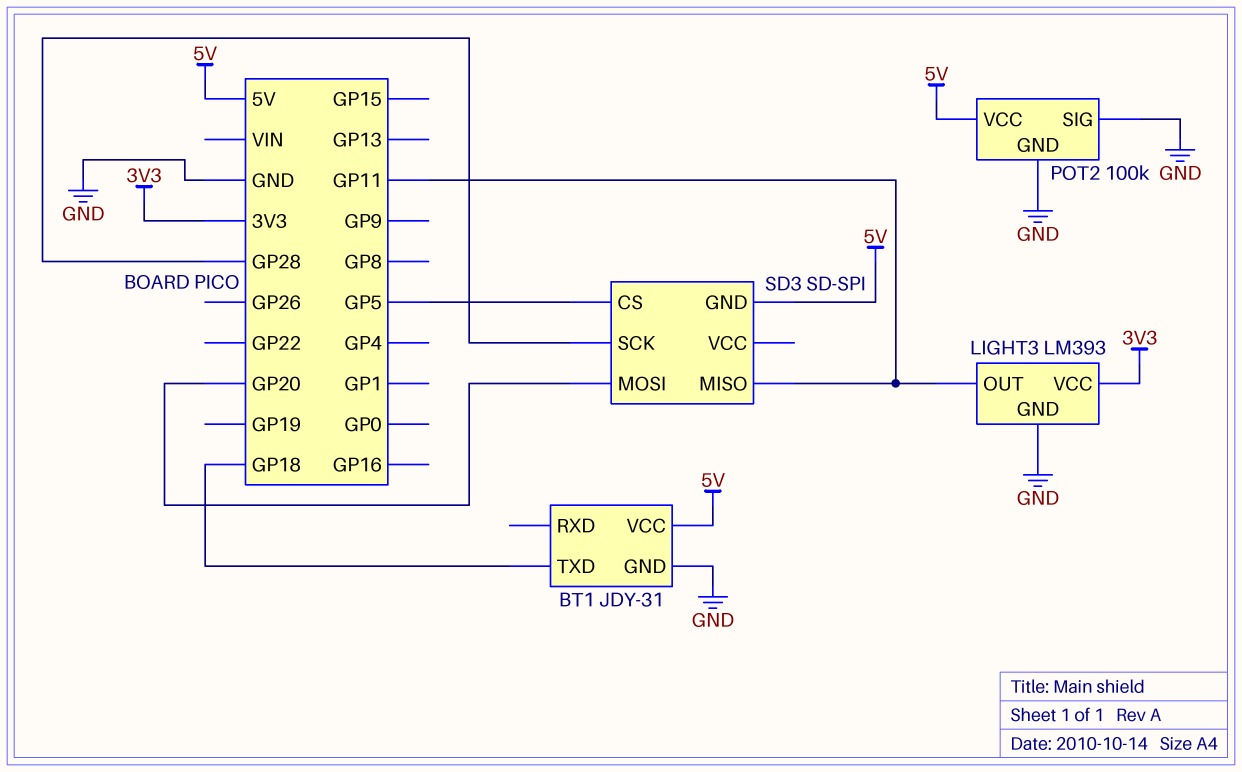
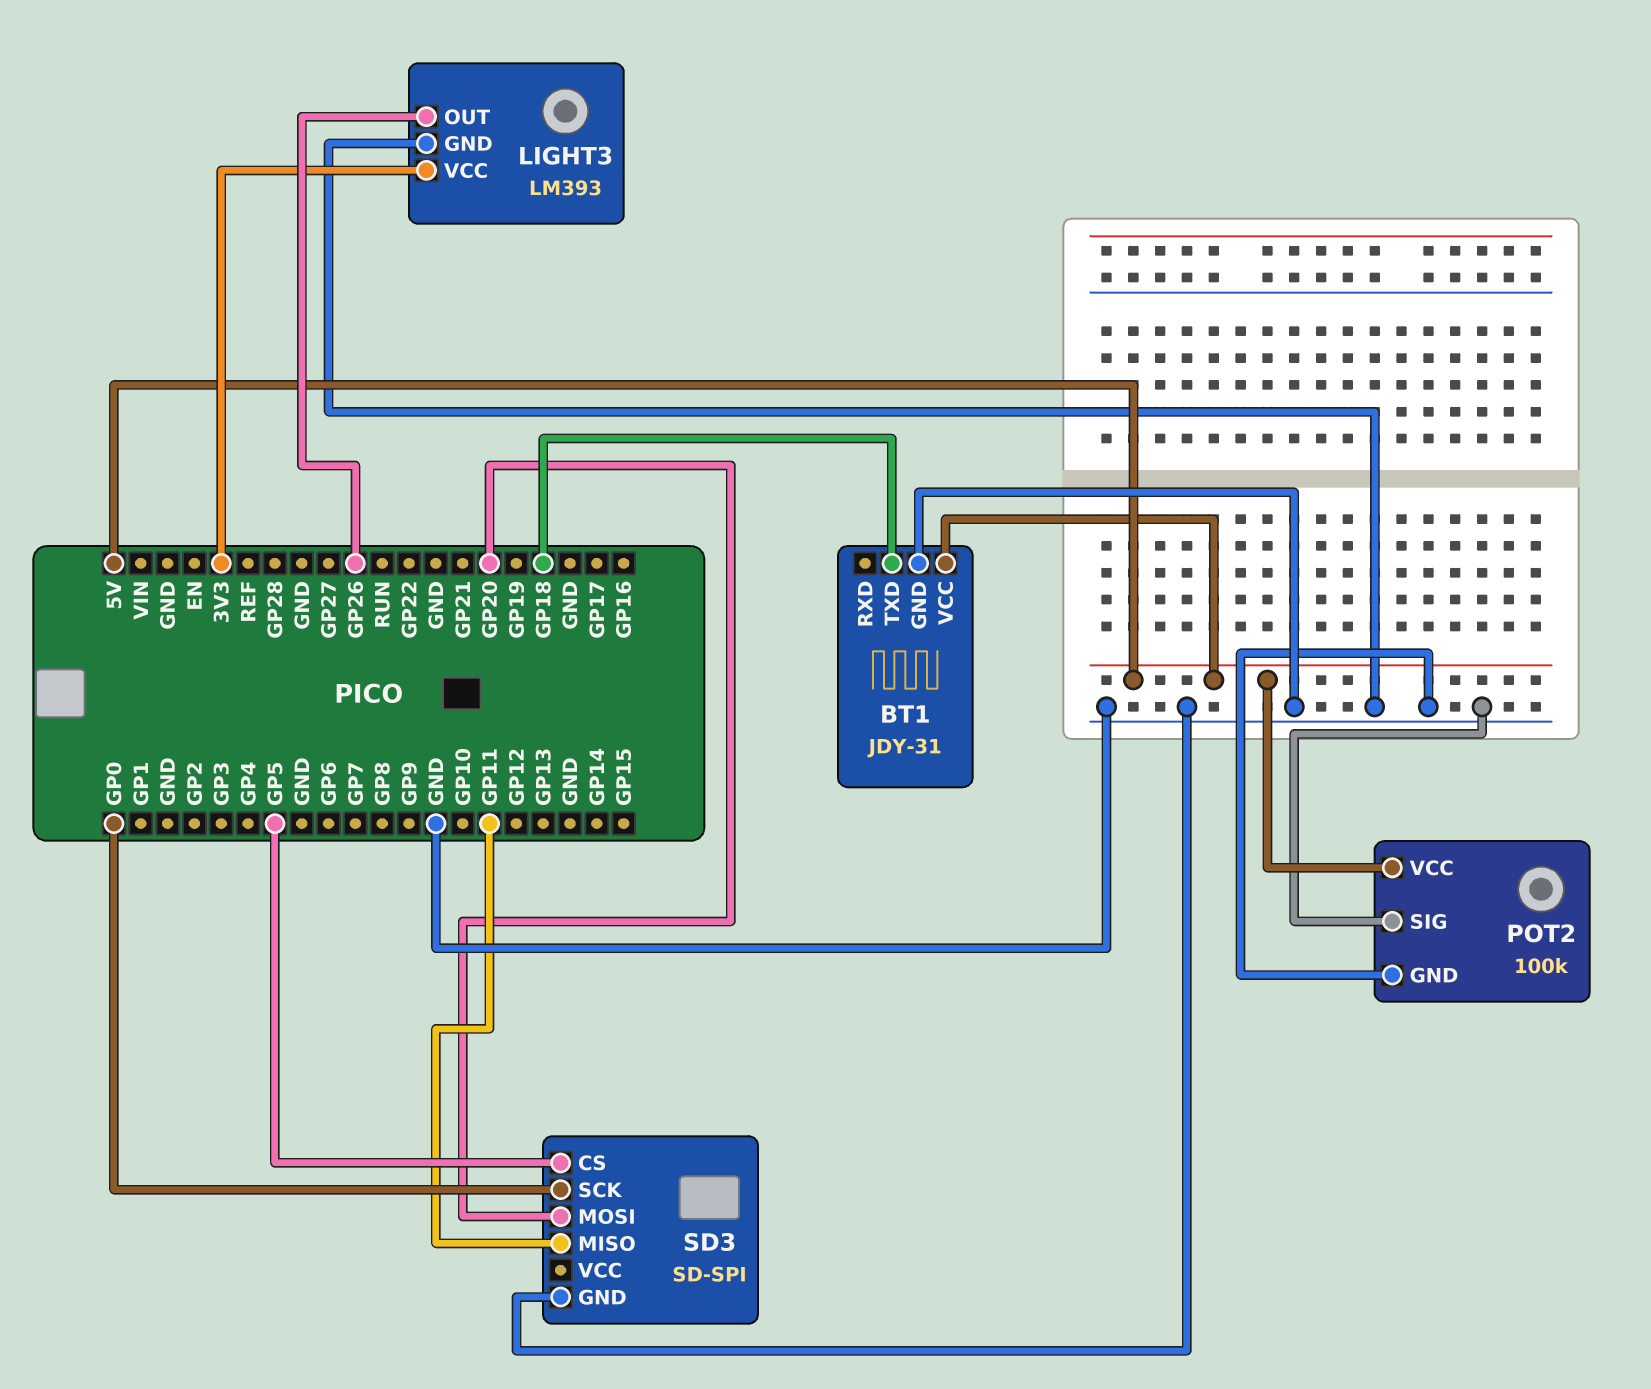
LIGHT3 pin OUT: GP11 -> GP26
SD3 pin GND: 5V -> GND
SD3 pin SCK: GP28 -> GP0

